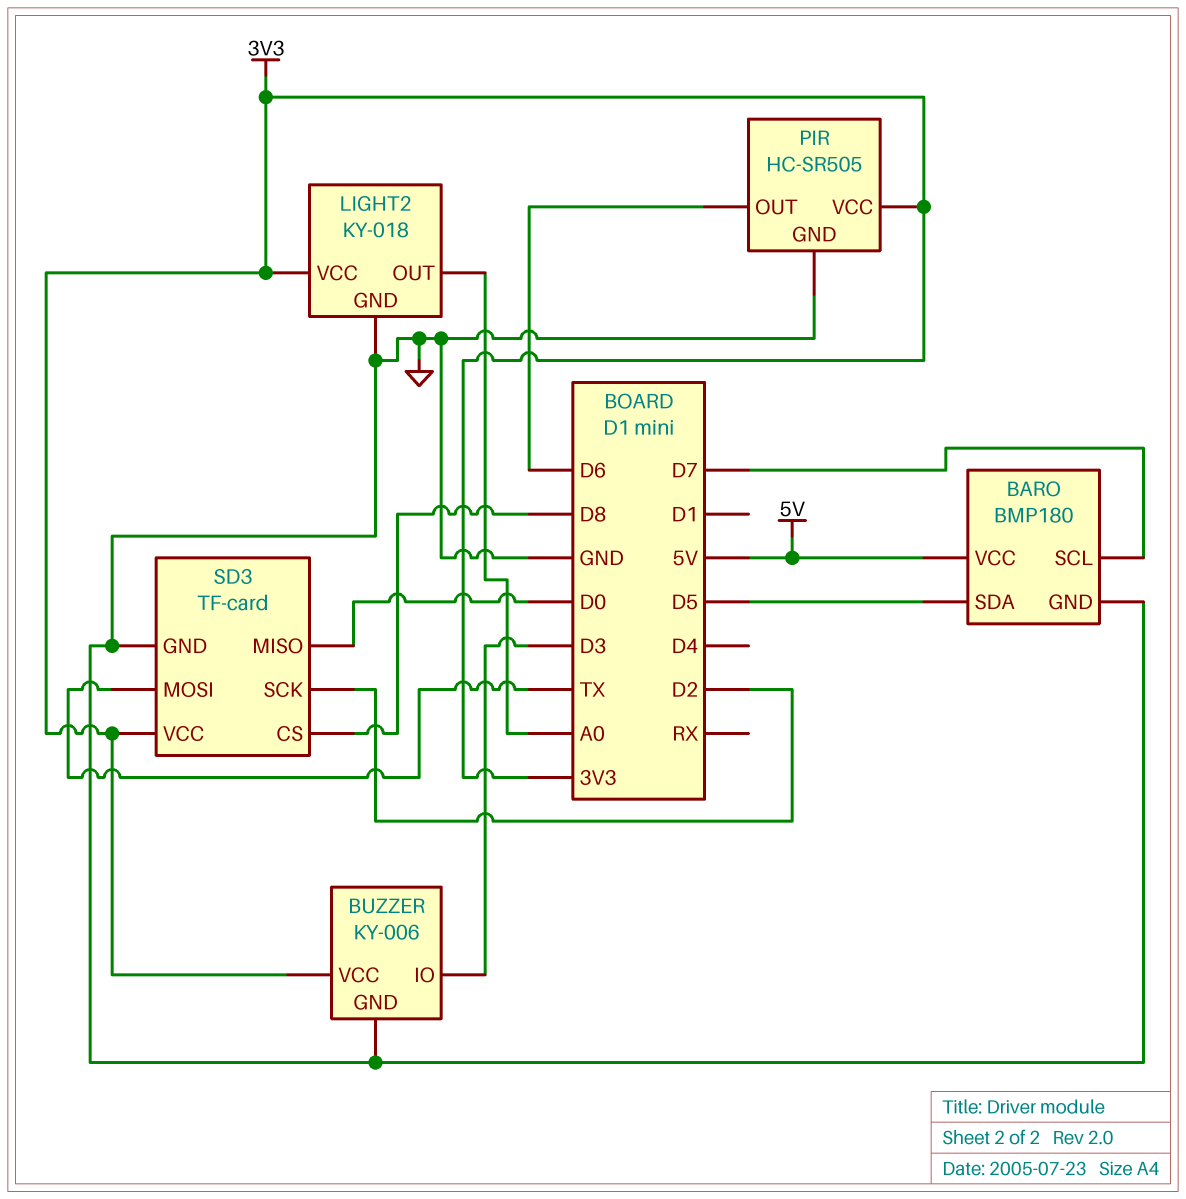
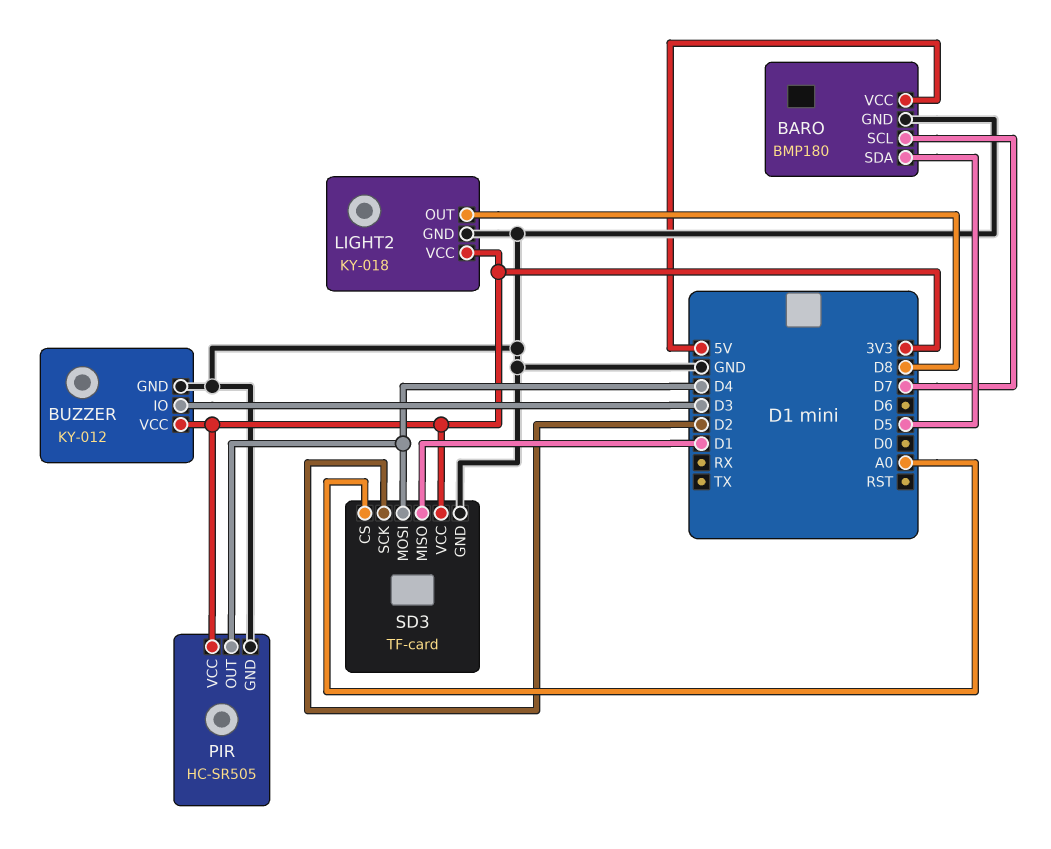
BUZZER: KY-006 -> KY-012
LIGHT2 pin OUT: A0 -> D8
PIR pin OUT: D6 -> D4
SD3 pin CS: D8 -> A0
SD3 pin MISO: D0 -> D1
SD3 pin MOSI: TX -> D4

